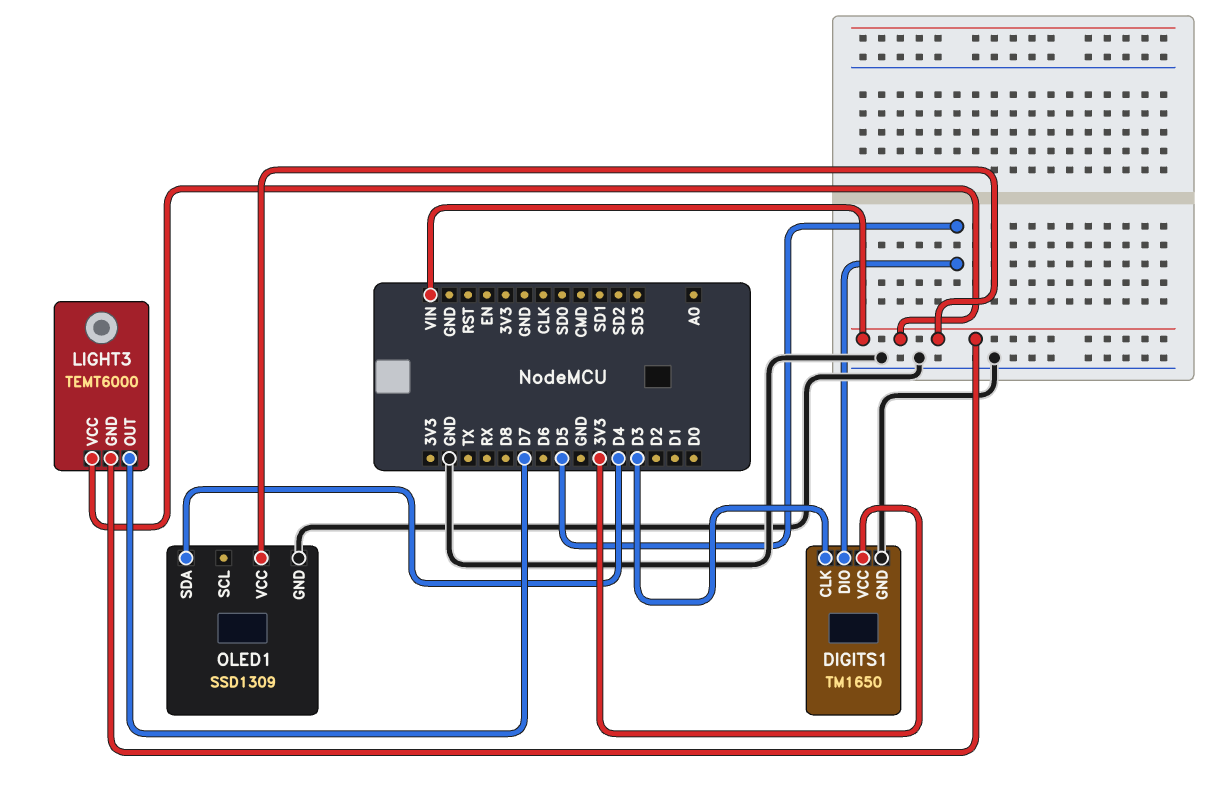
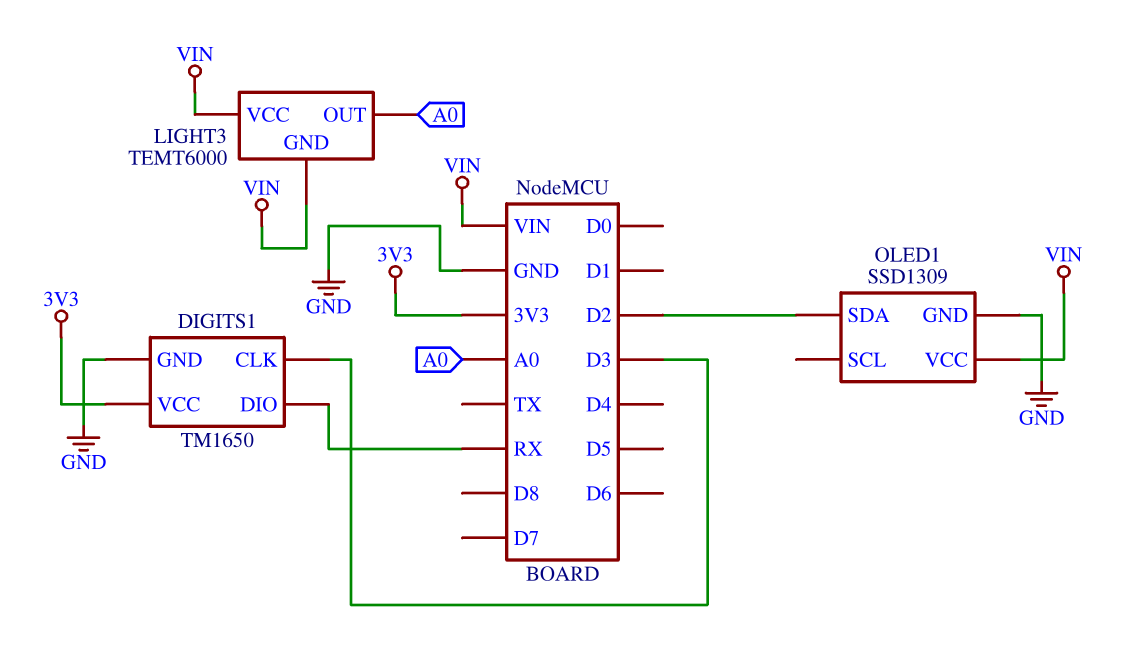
DIGITS1 pin DIO: D5 -> RX
LIGHT3 pin OUT: D7 -> A0
OLED1 pin SDA: D4 -> D2

